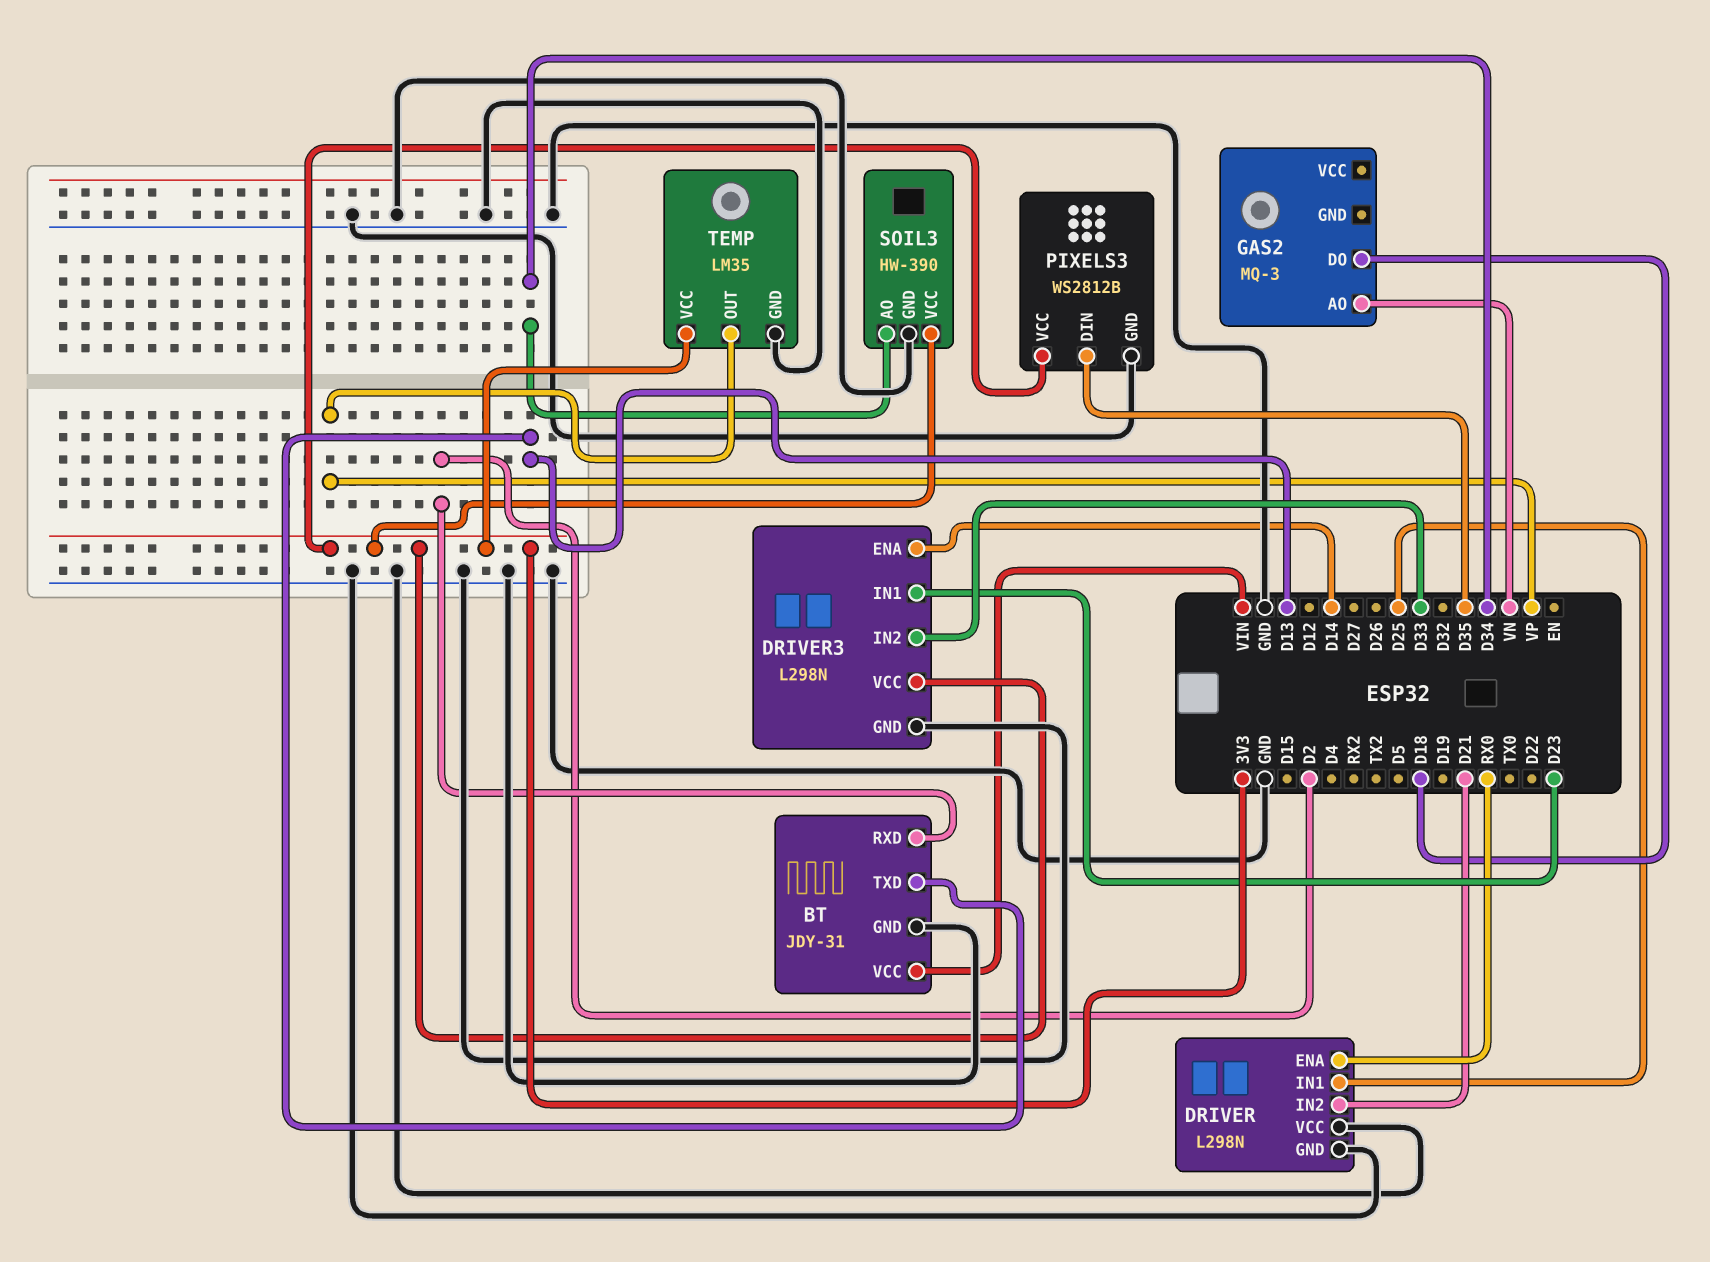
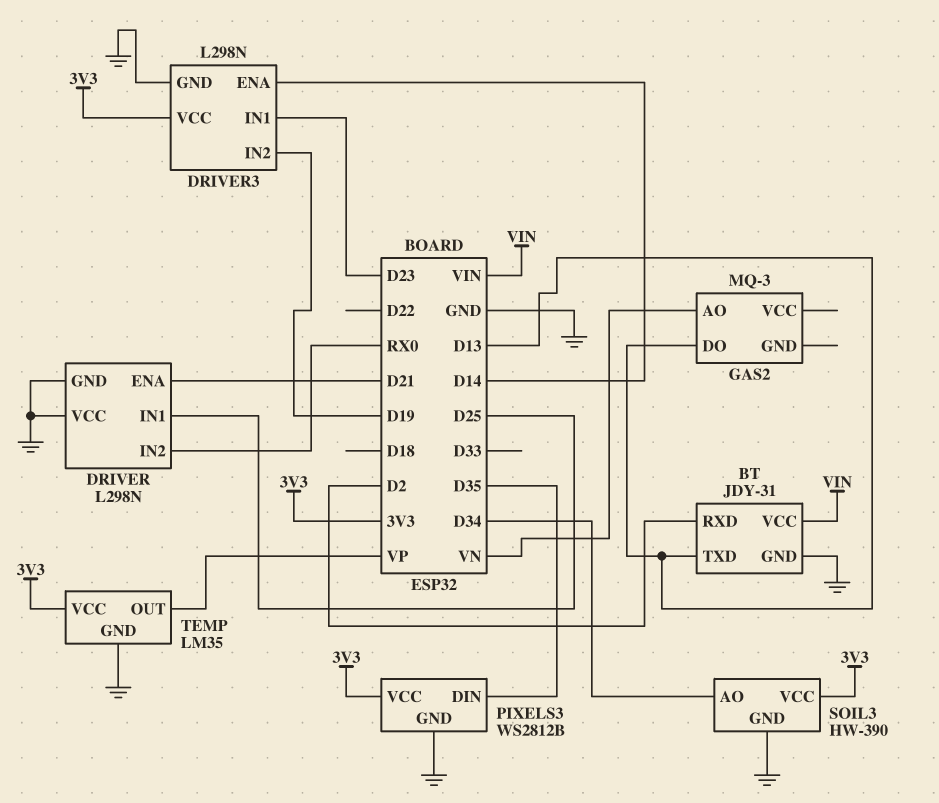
DRIVER pin ENA: RX0 -> D21
DRIVER pin IN2: D21 -> RX0
DRIVER3 pin IN2: D33 -> D19
GAS2 pin DO: D18 -> D13

